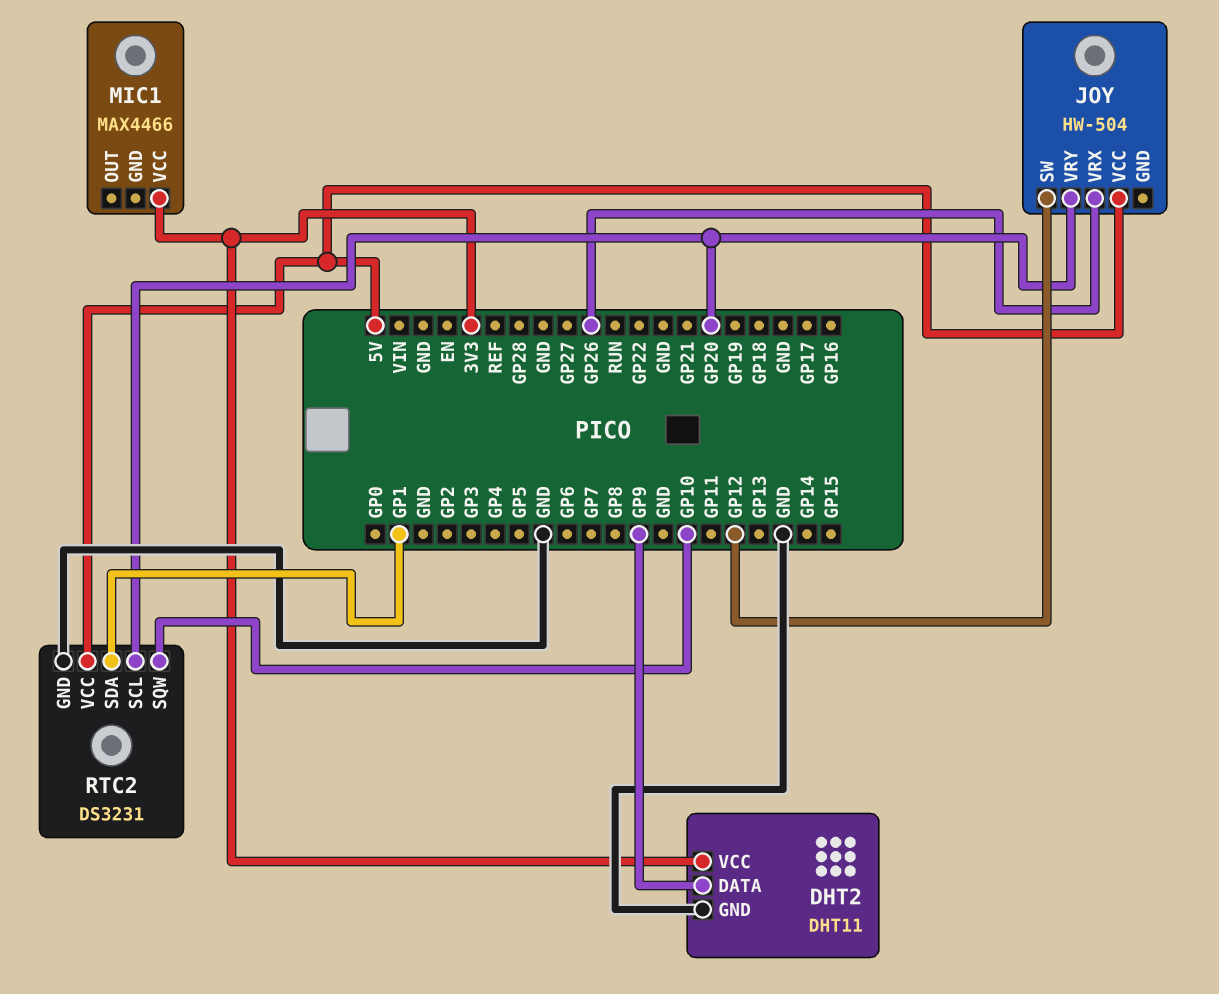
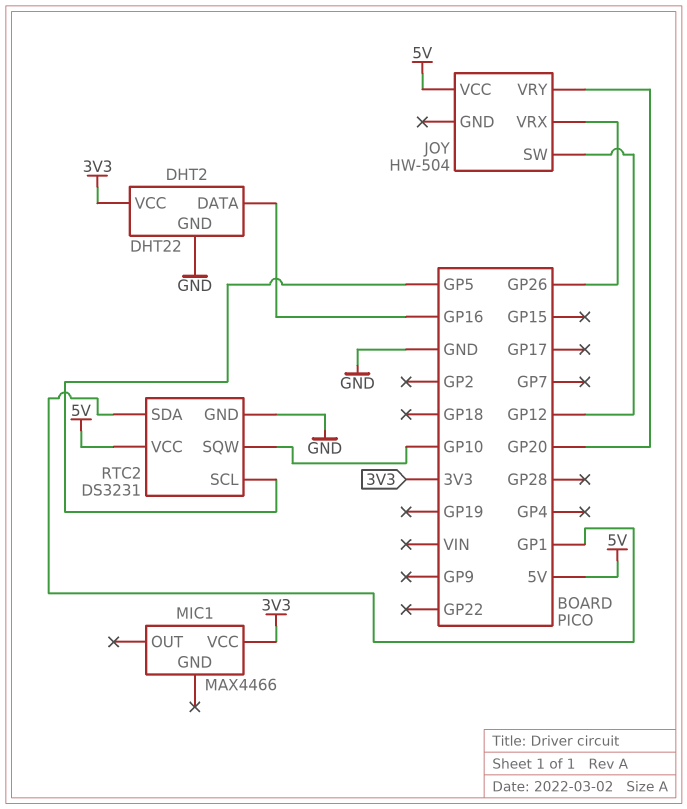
DHT2: DHT11 -> DHT22
DHT2 pin DATA: GP9 -> GP16
RTC2 pin SCL: GP20 -> GP5

